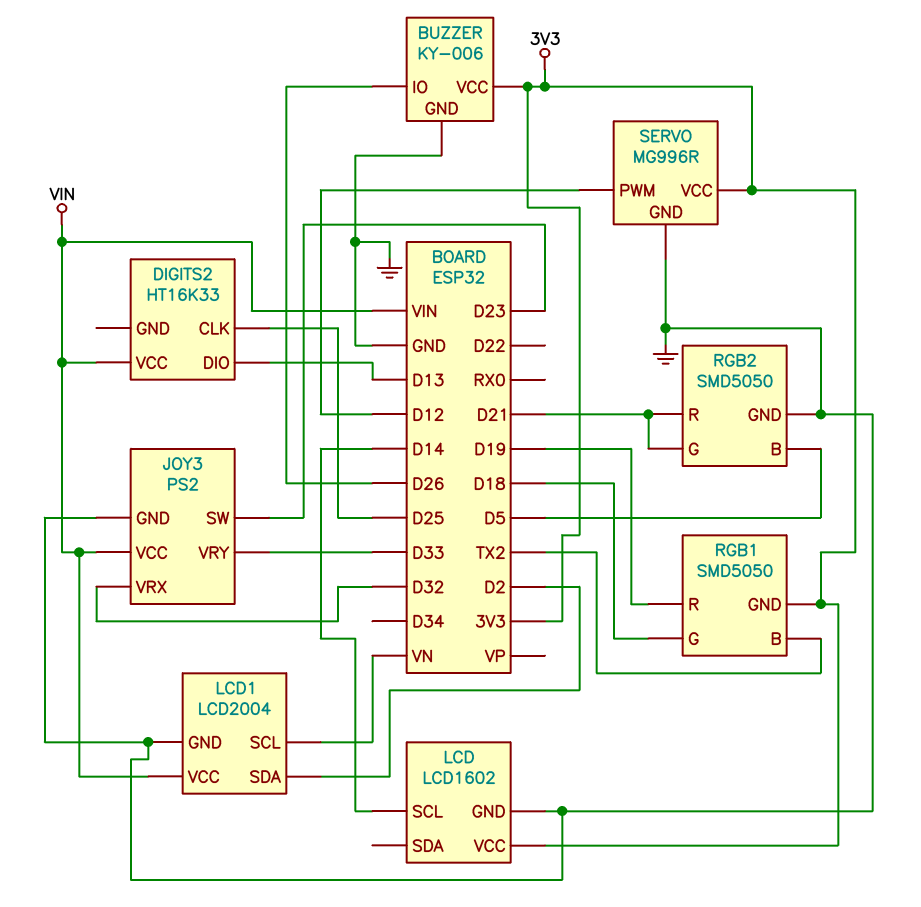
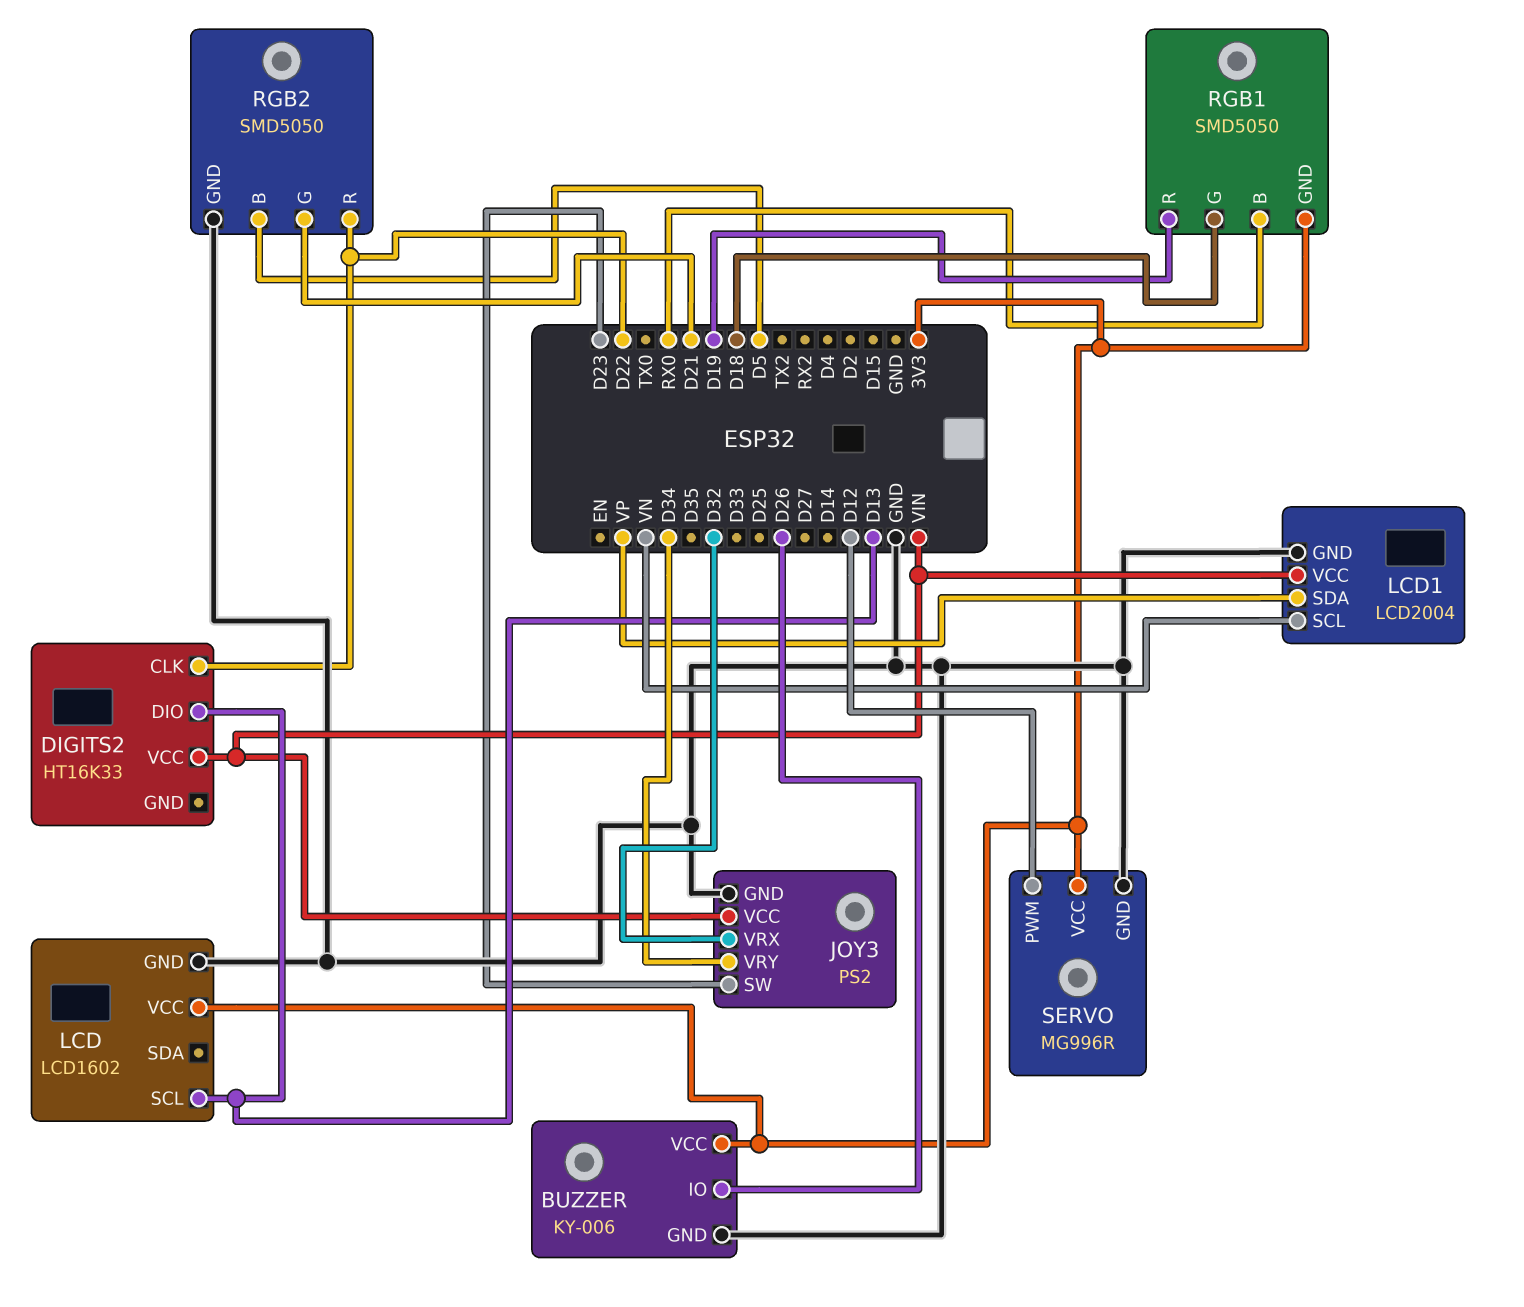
DIGITS2 pin CLK: D25 -> D22
JOY3 pin VRY: D33 -> D34
LCD pin SCL: D14 -> D13
LCD1 pin SDA: D2 -> VP
RGB1 pin B: TX2 -> RX0
RGB2 pin R: D21 -> D22

